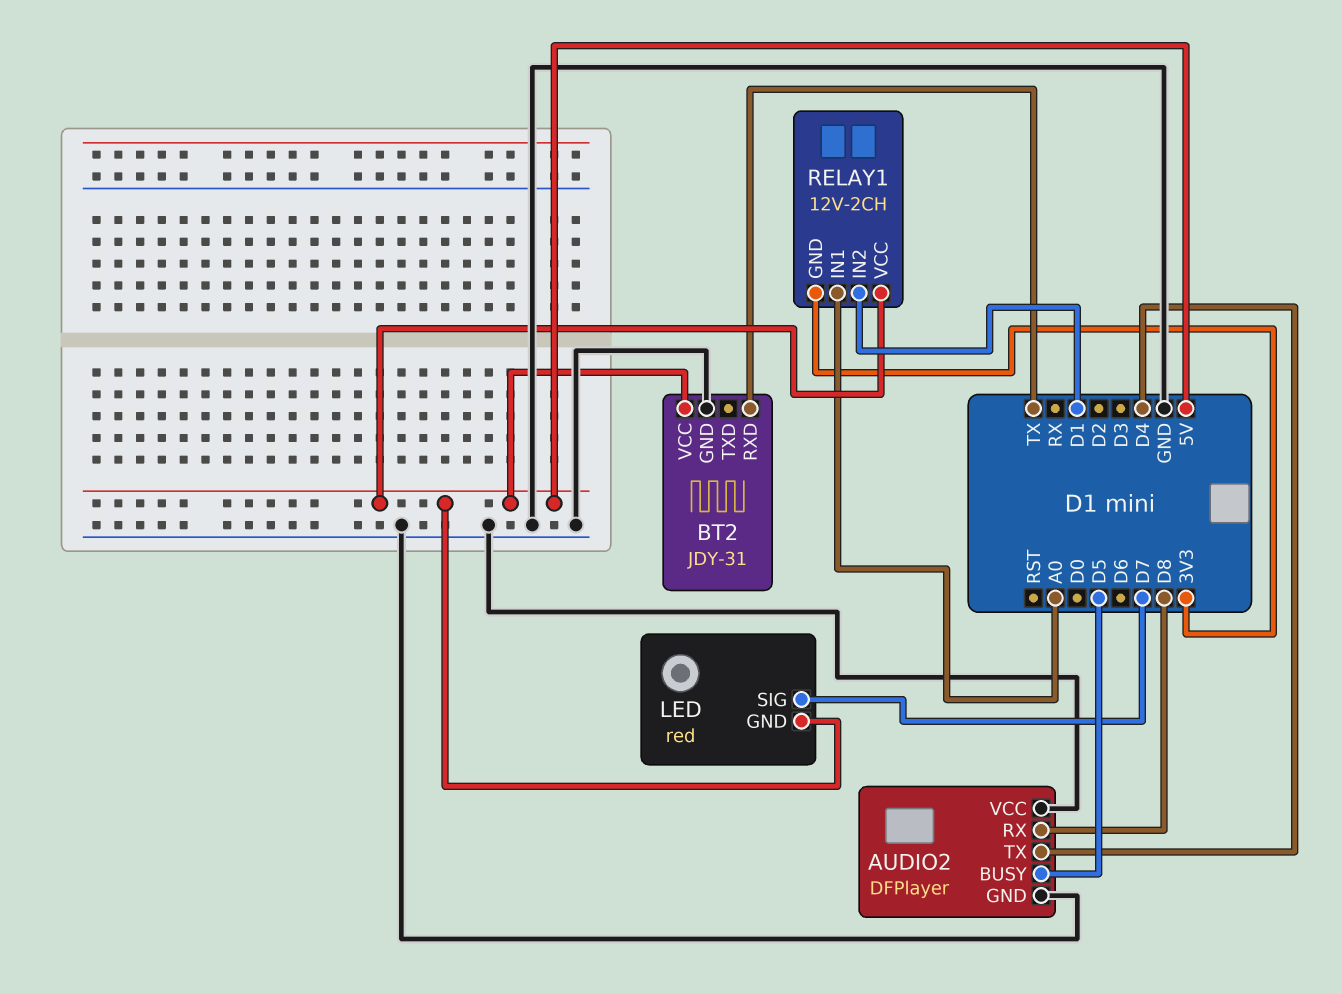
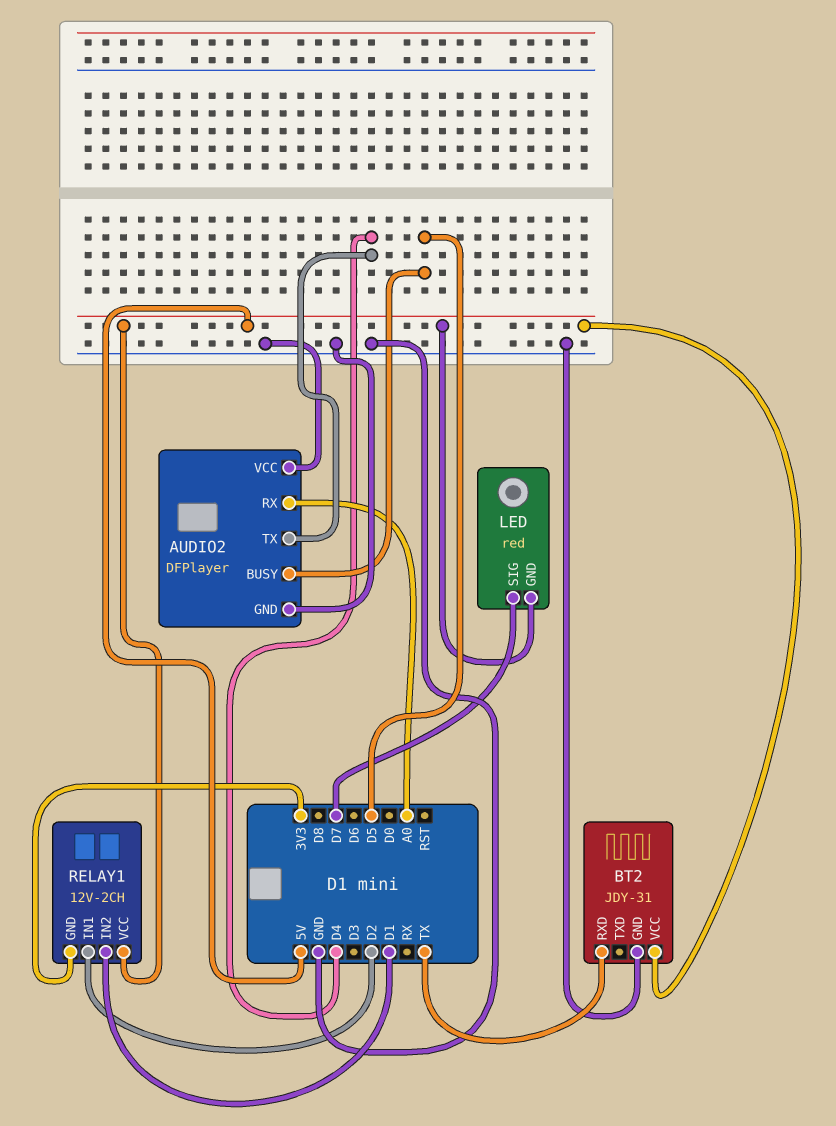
AUDIO2 pin RX: D8 -> A0
RELAY1 pin IN1: A0 -> D2

